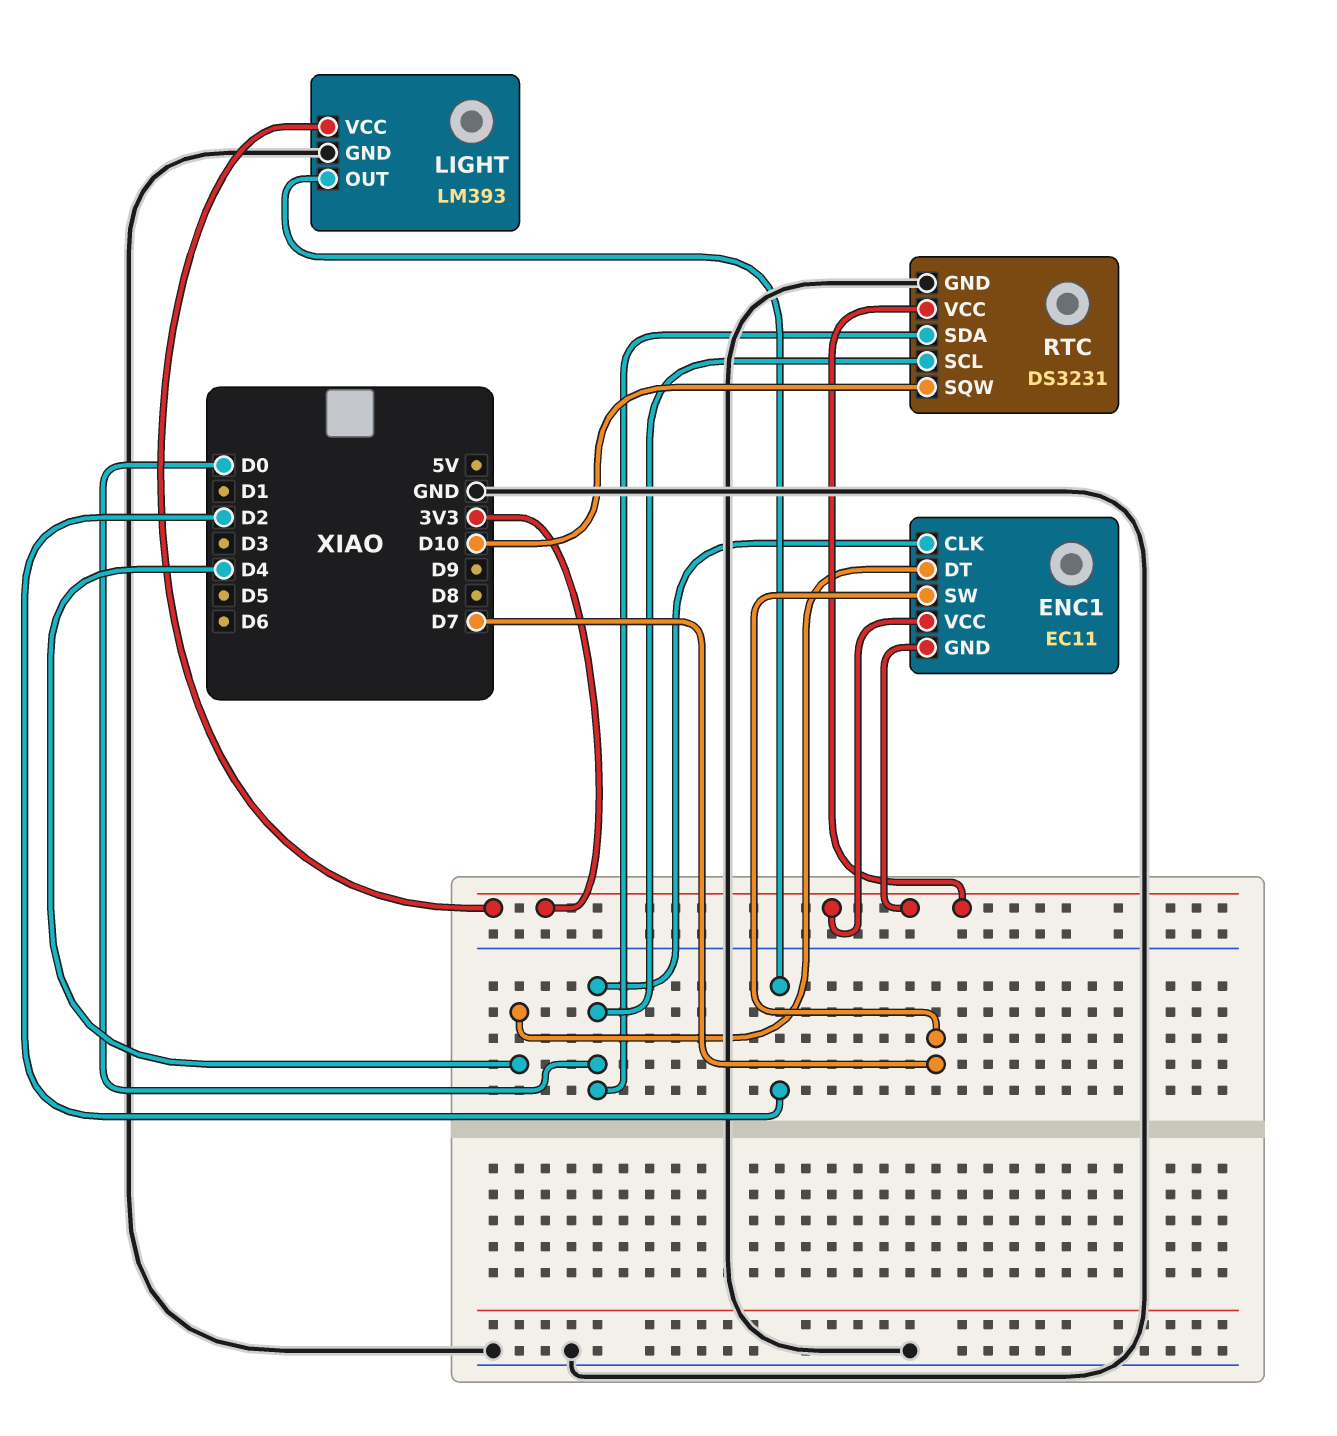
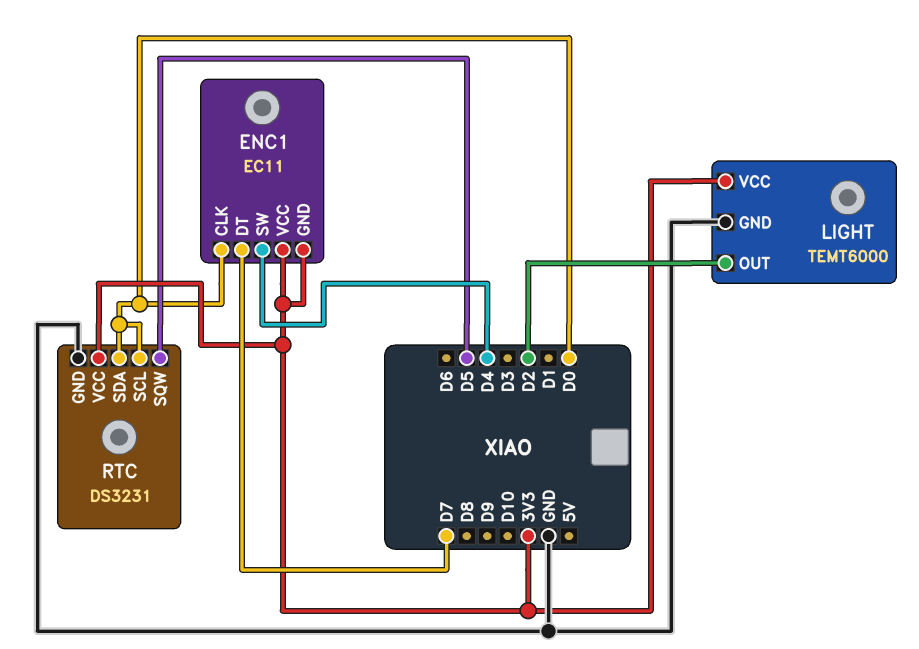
ENC1 pin DT: D4 -> D7
ENC1 pin SW: D7 -> D4
LIGHT: LM393 -> TEMT6000
RTC pin SQW: D10 -> D5

